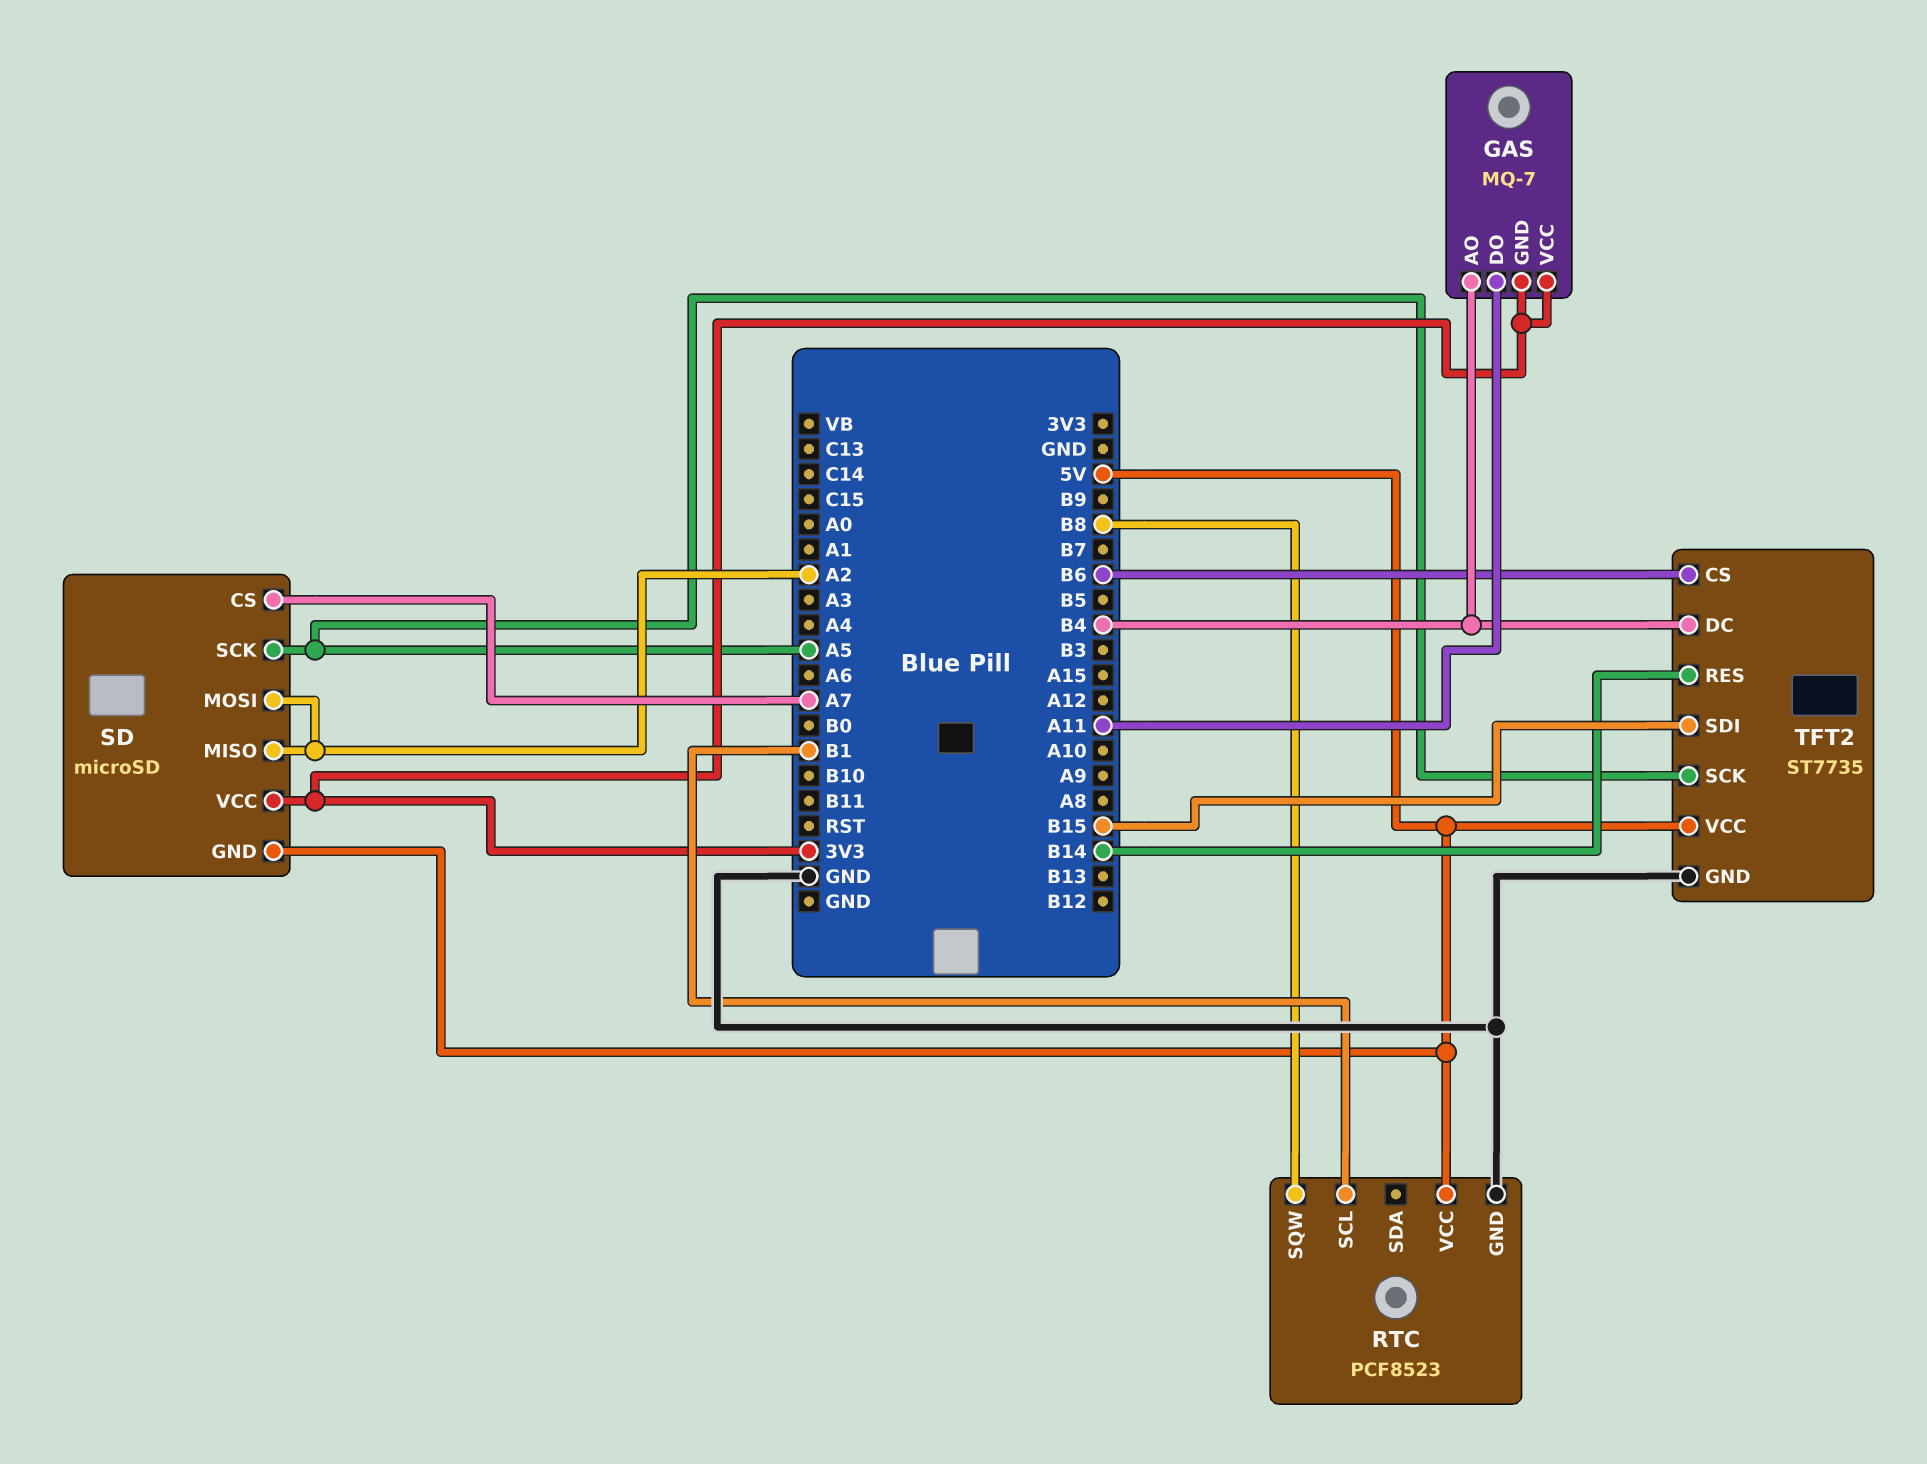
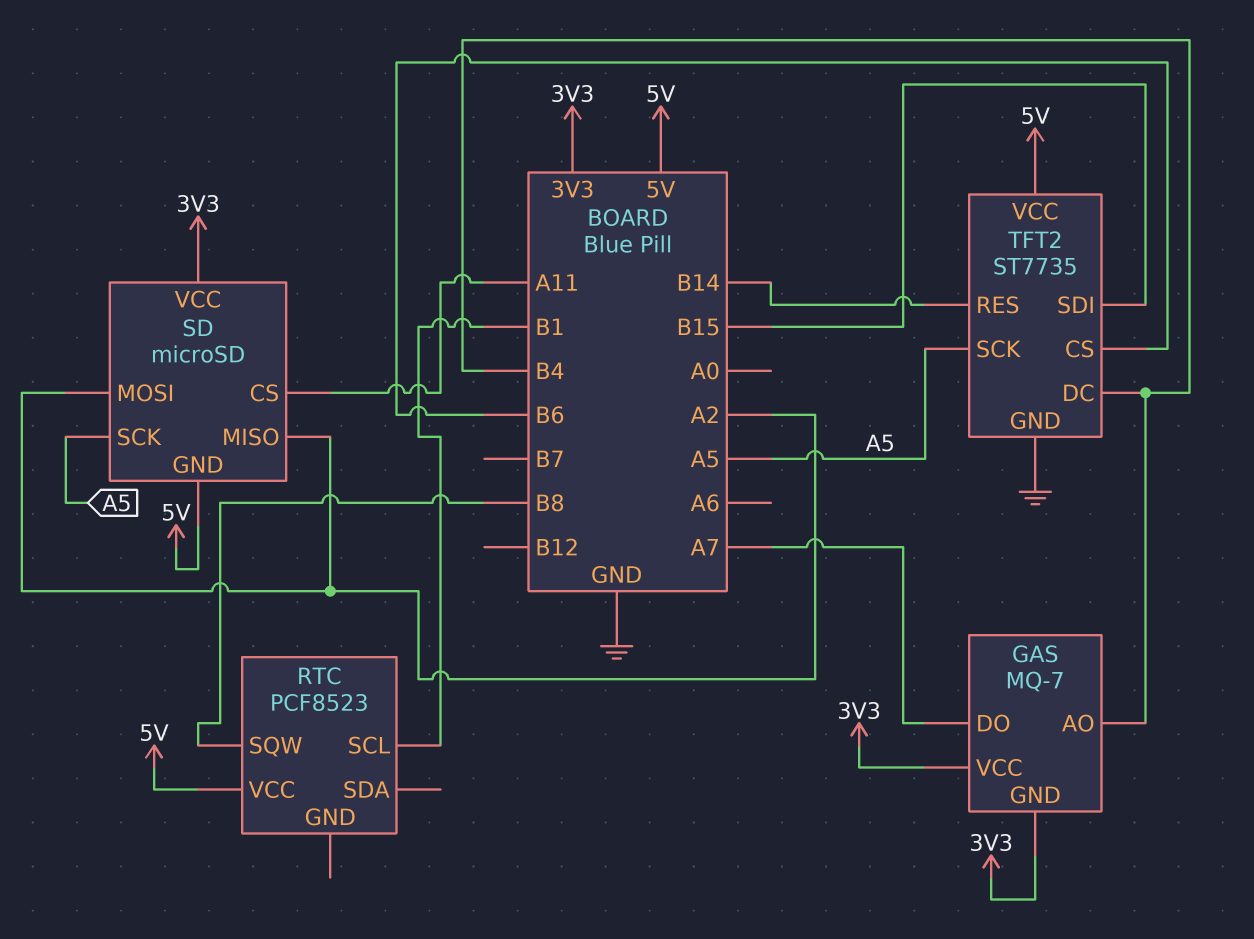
GAS pin DO: A11 -> A7
RTC pin GND: GND -> none
SD pin CS: A7 -> A11

